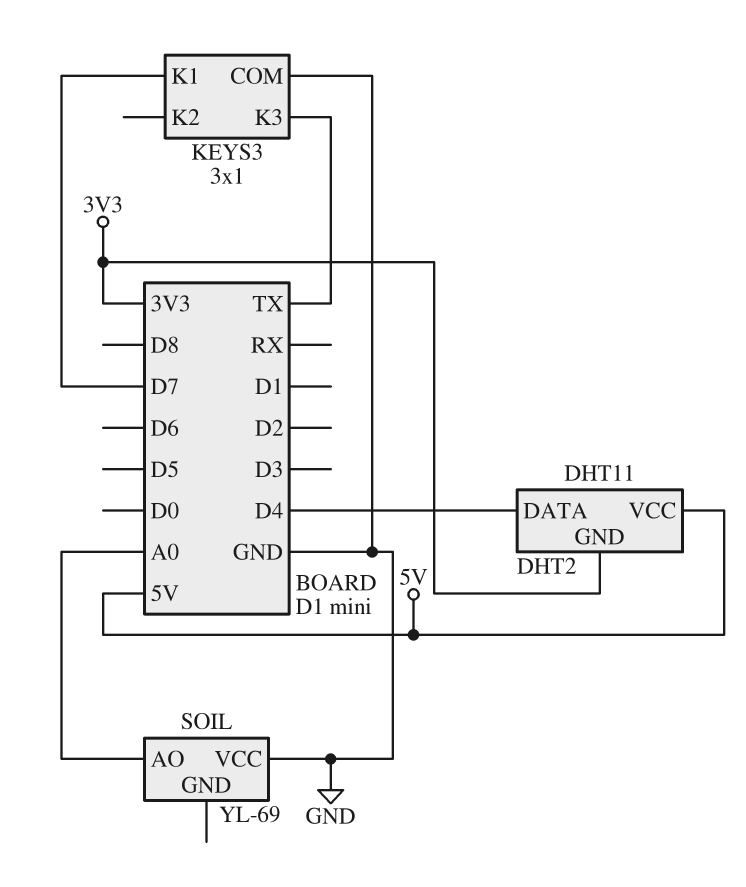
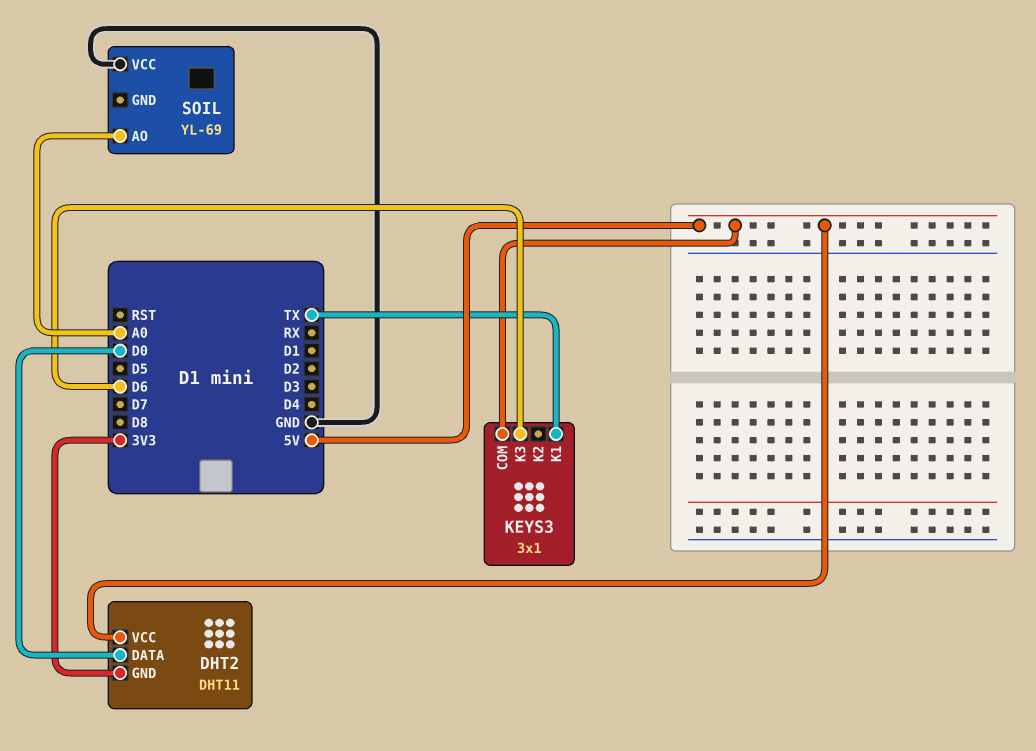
DHT2 pin DATA: D4 -> D0
KEYS3 pin COM: GND -> 5V
KEYS3 pin K1: D7 -> TX
KEYS3 pin K3: TX -> D6

